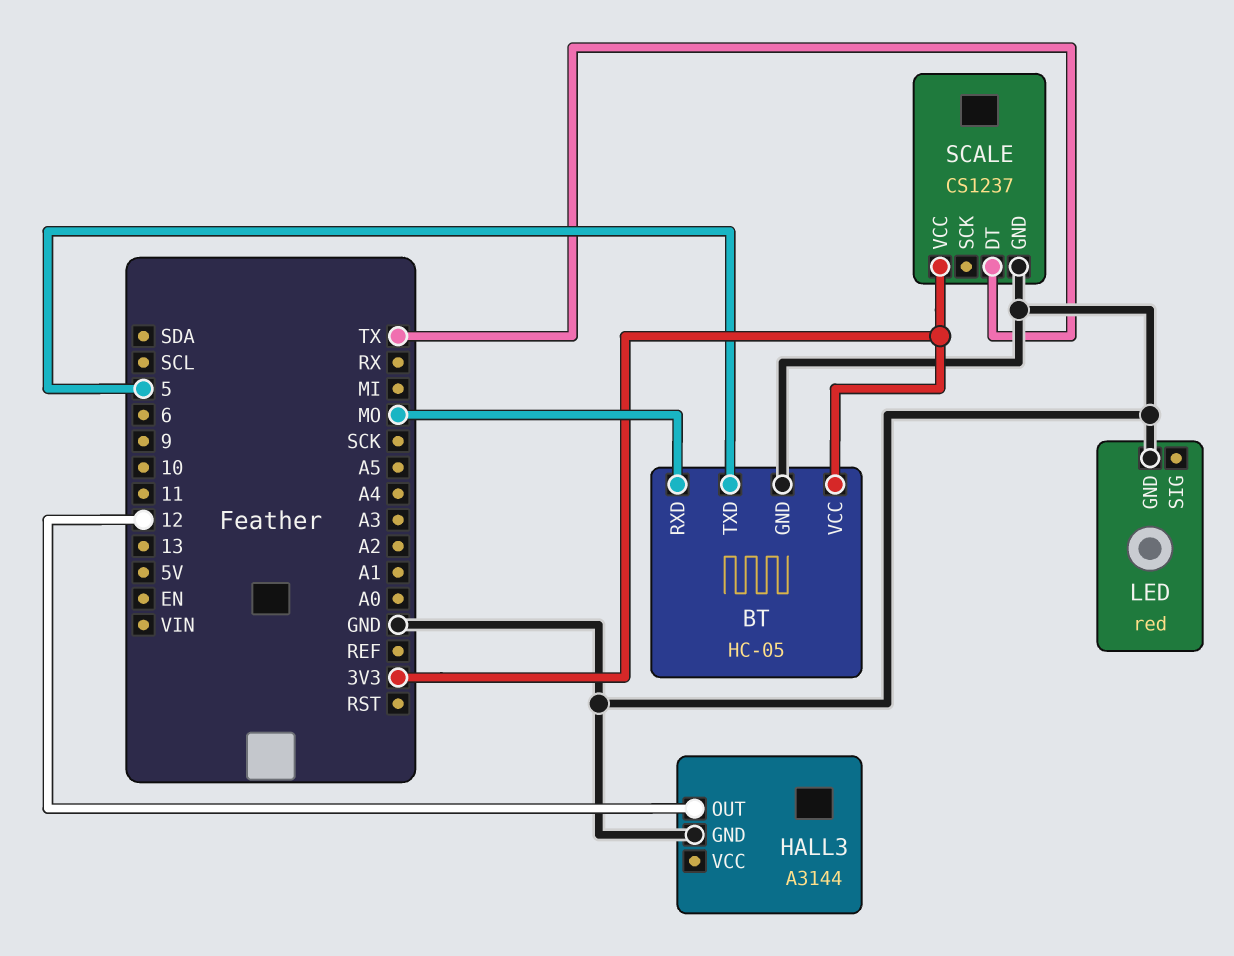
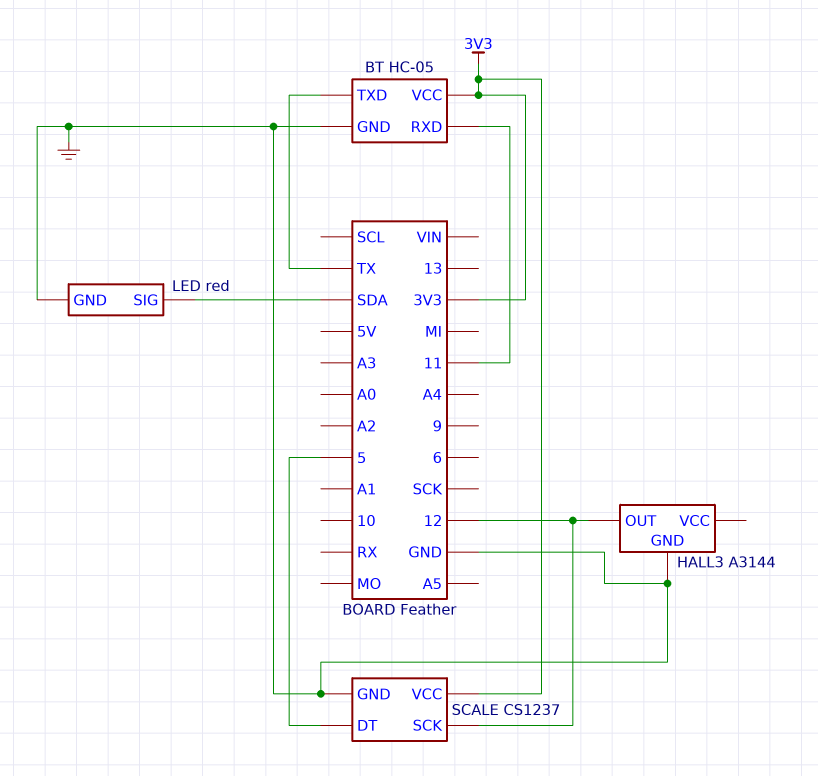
BT pin RXD: MO -> 11
BT pin TXD: 5 -> TX
LED pin SIG: none -> SDA
SCALE pin DT: TX -> 5
SCALE pin SCK: none -> 12

